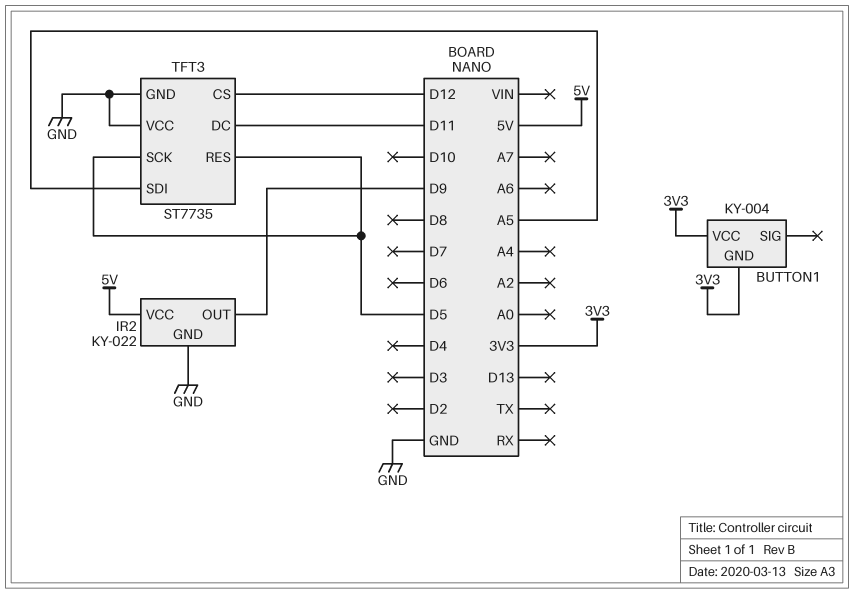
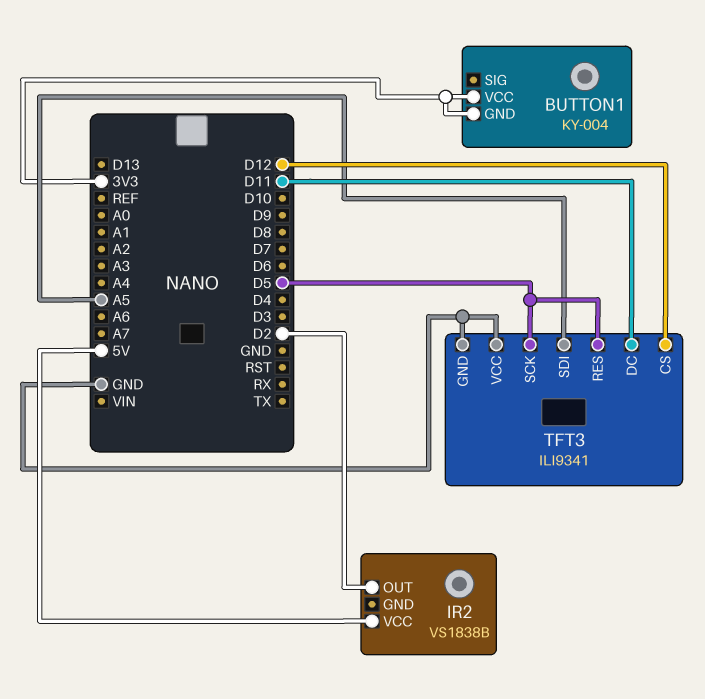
IR2: KY-022 -> VS1838B
IR2 pin GND: GND -> none
IR2 pin OUT: D9 -> D2
TFT3: ST7735 -> ILI9341

